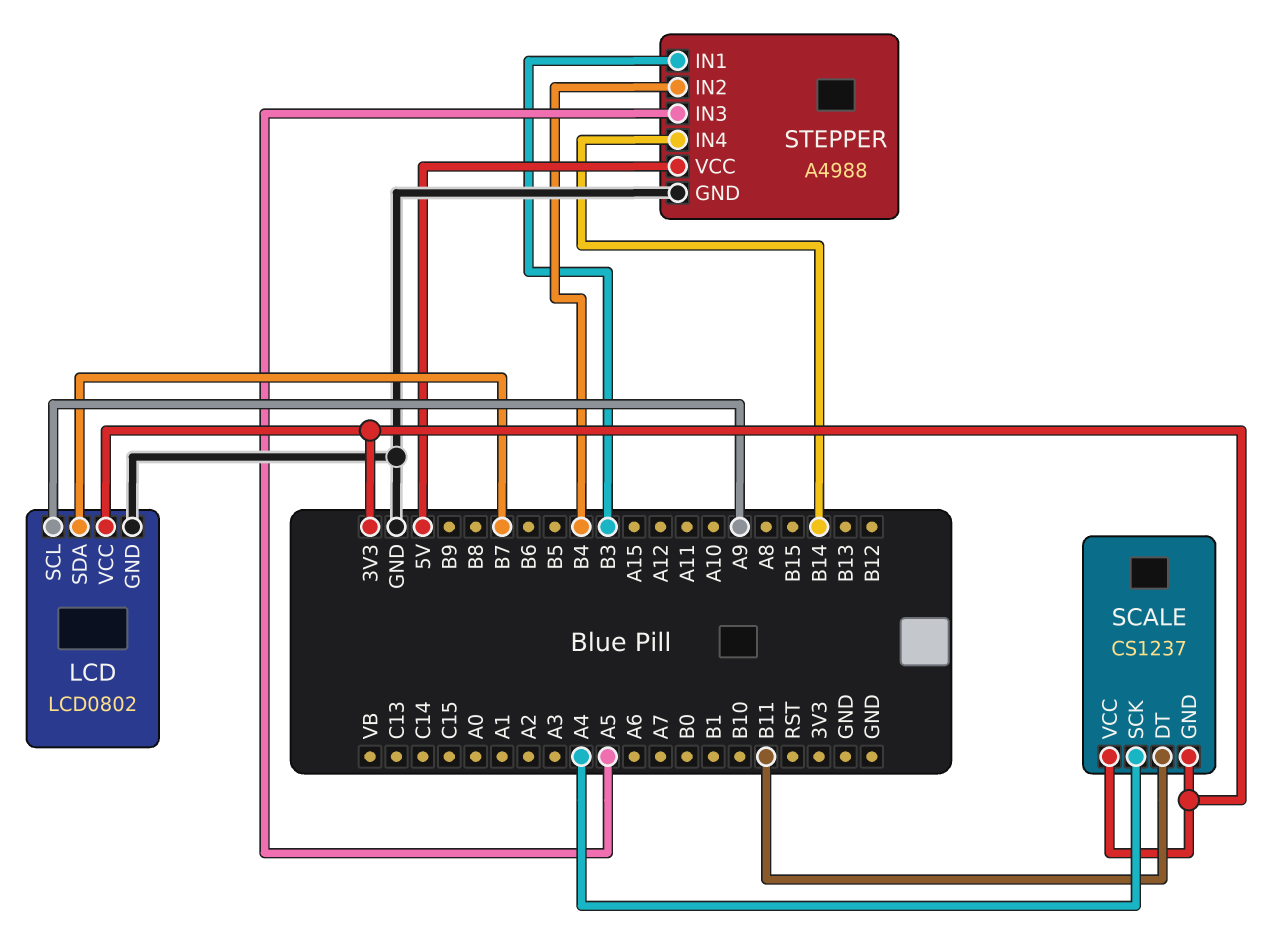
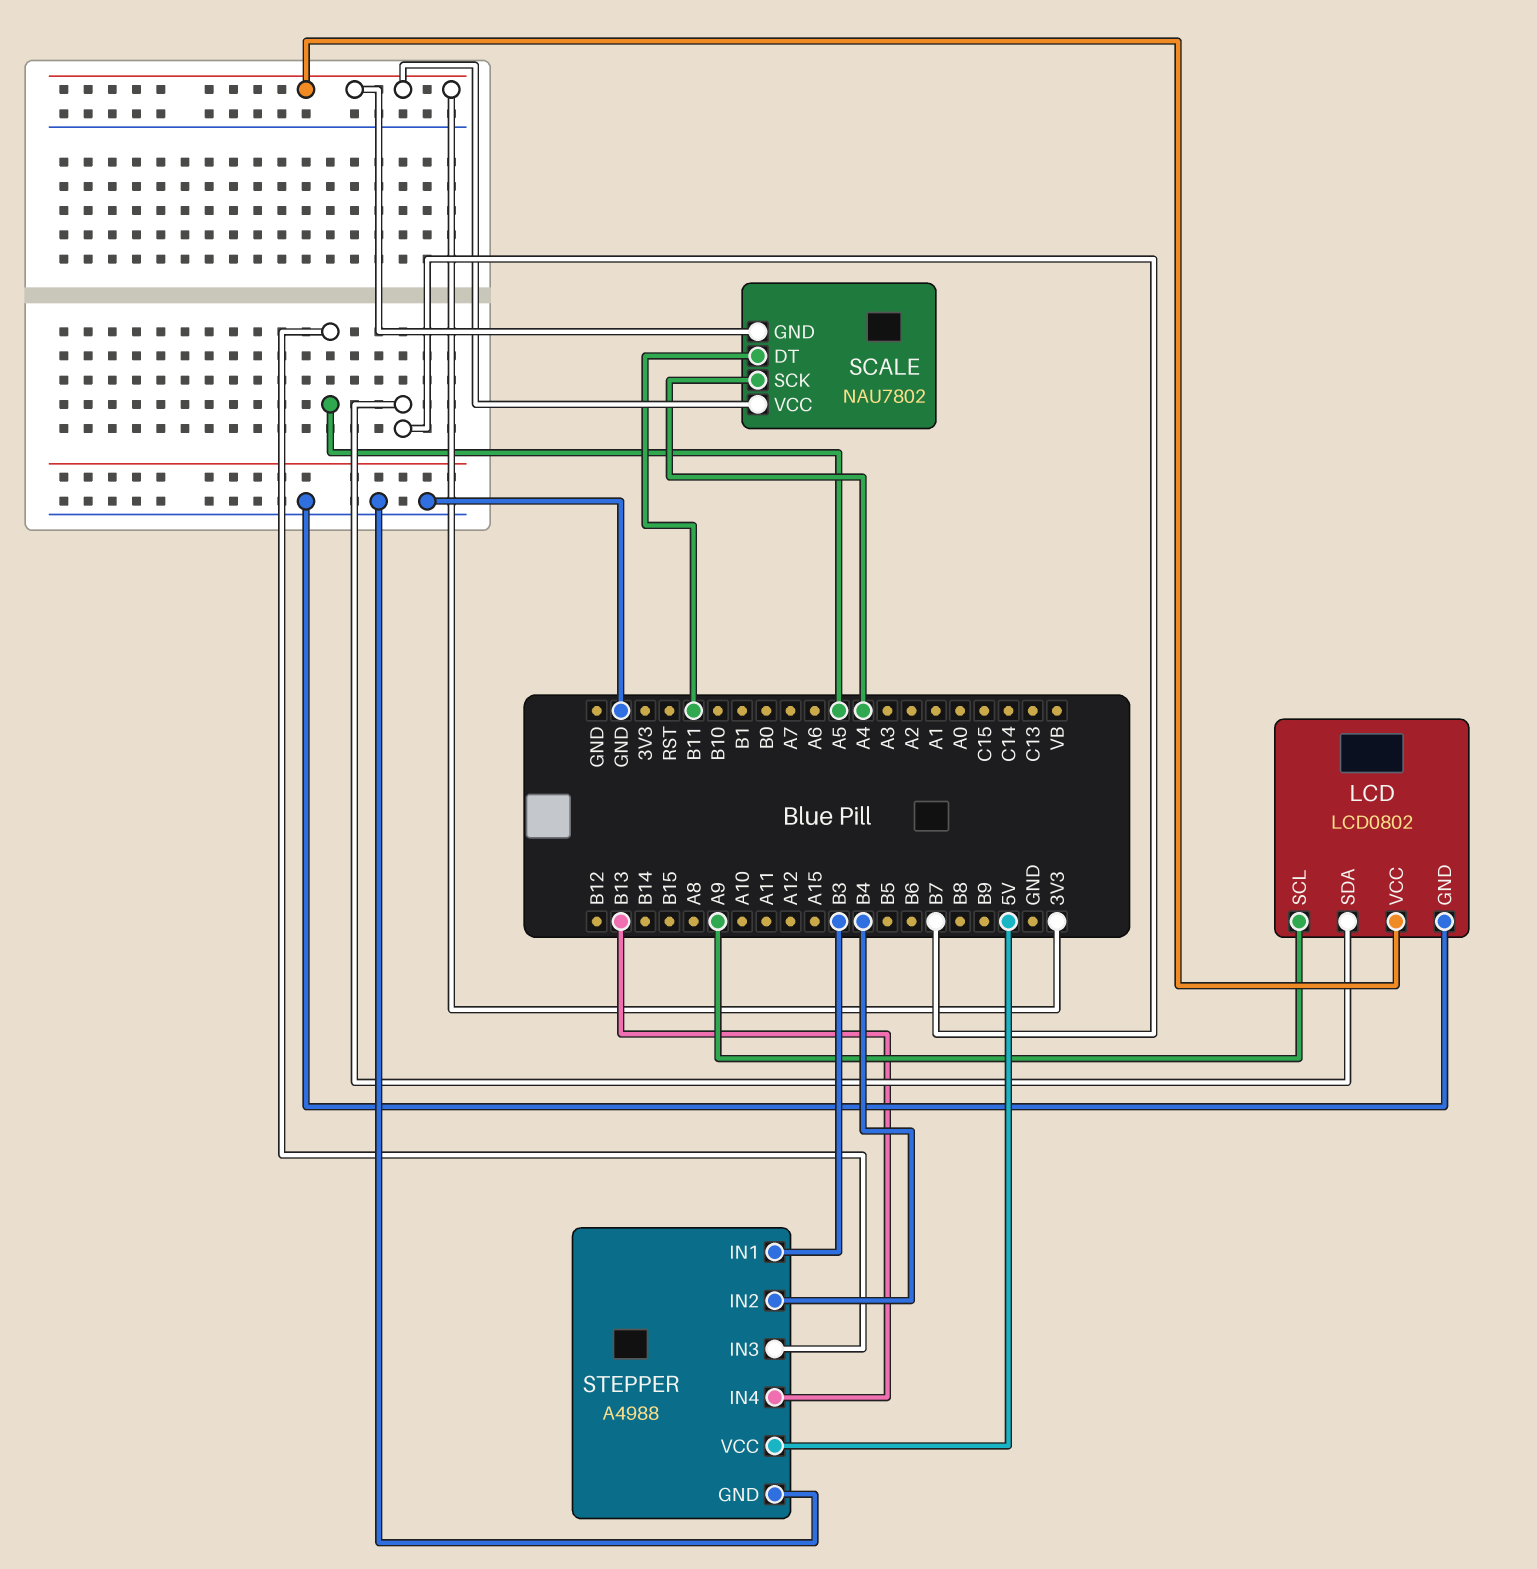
SCALE: CS1237 -> NAU7802
STEPPER pin IN4: B14 -> B13

